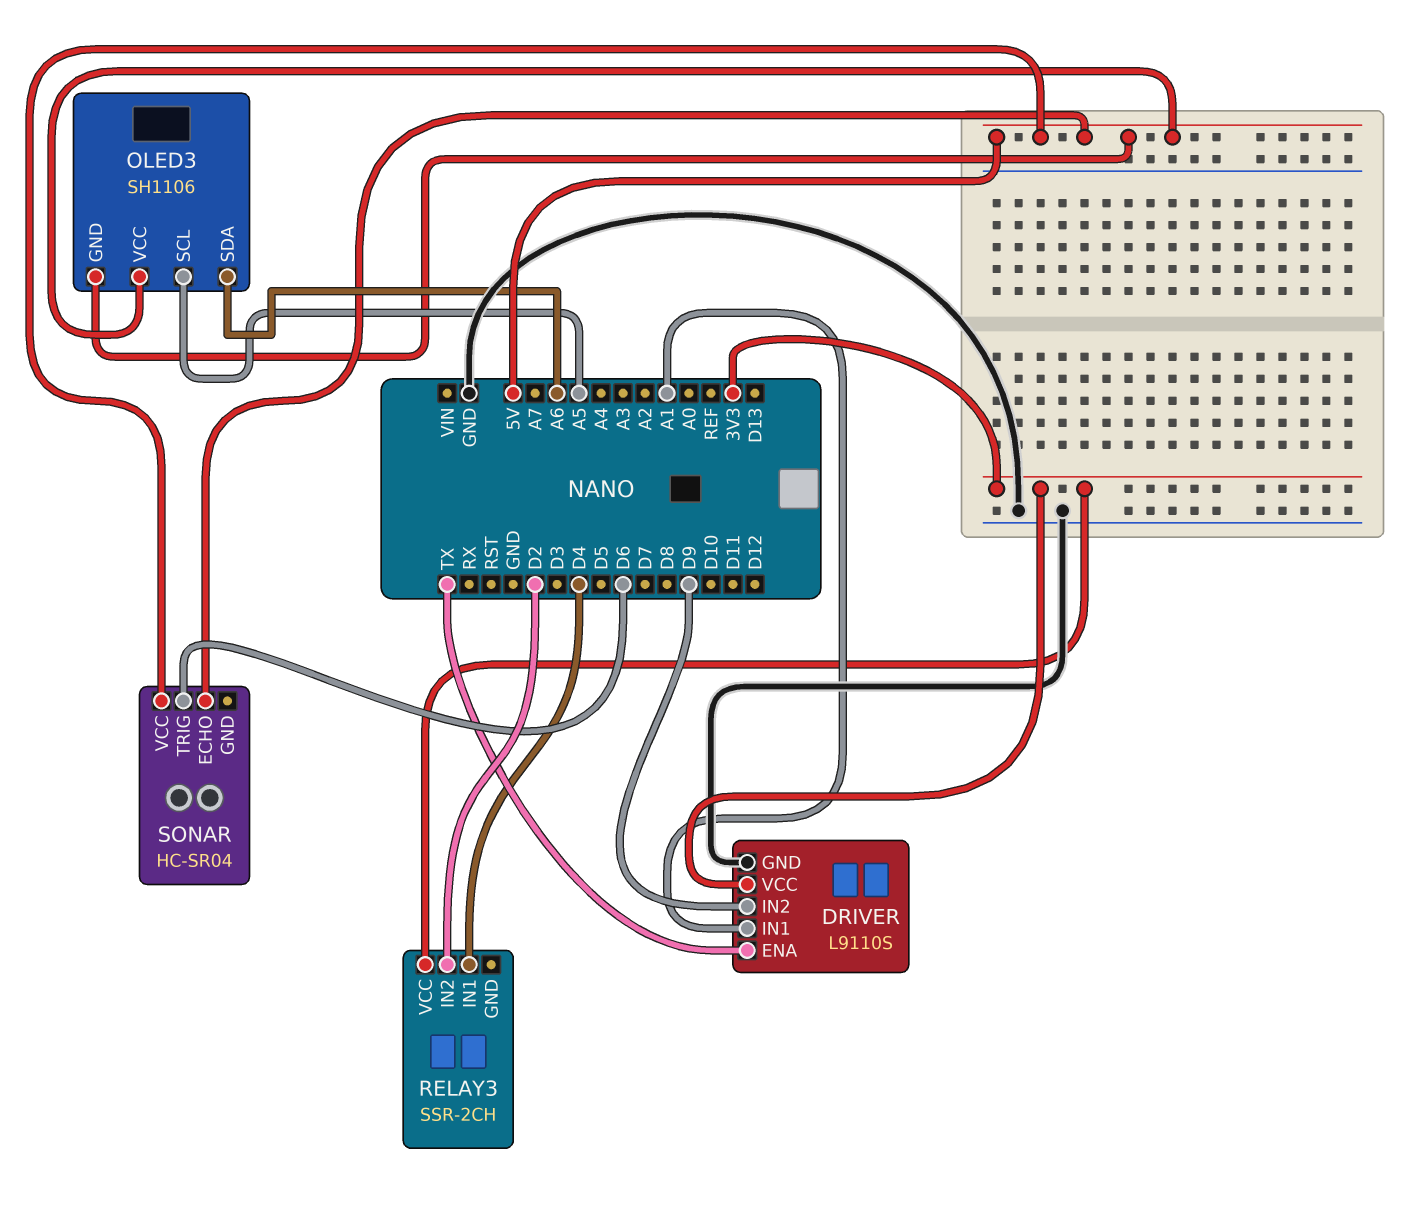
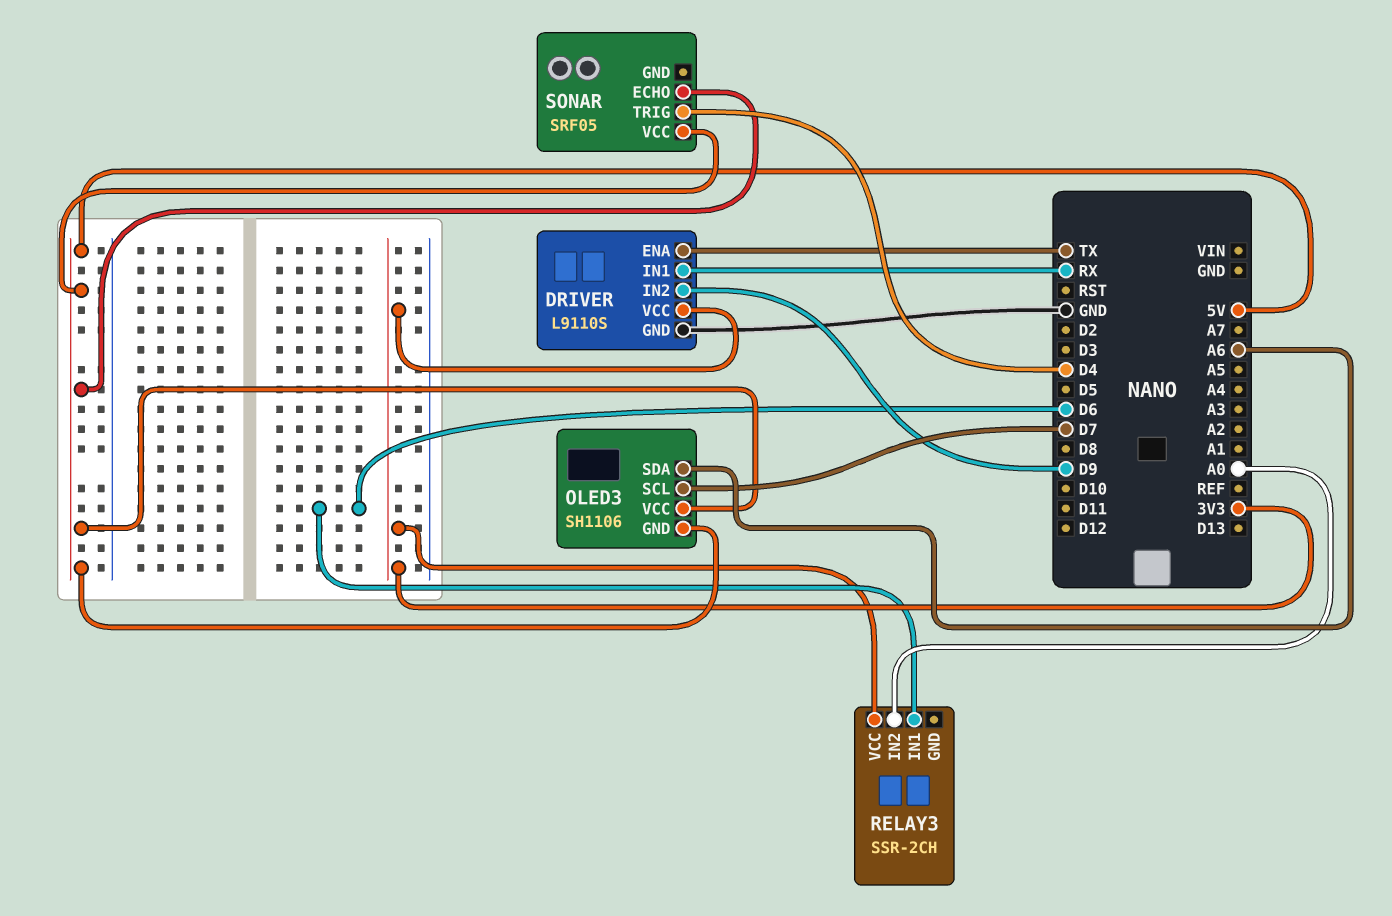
DRIVER pin IN1: A1 -> RX
OLED3 pin SCL: A5 -> D7
RELAY3 pin IN1: D4 -> D6
RELAY3 pin IN2: D2 -> A0
SONAR: HC-SR04 -> SRF05
SONAR pin TRIG: D6 -> D4

